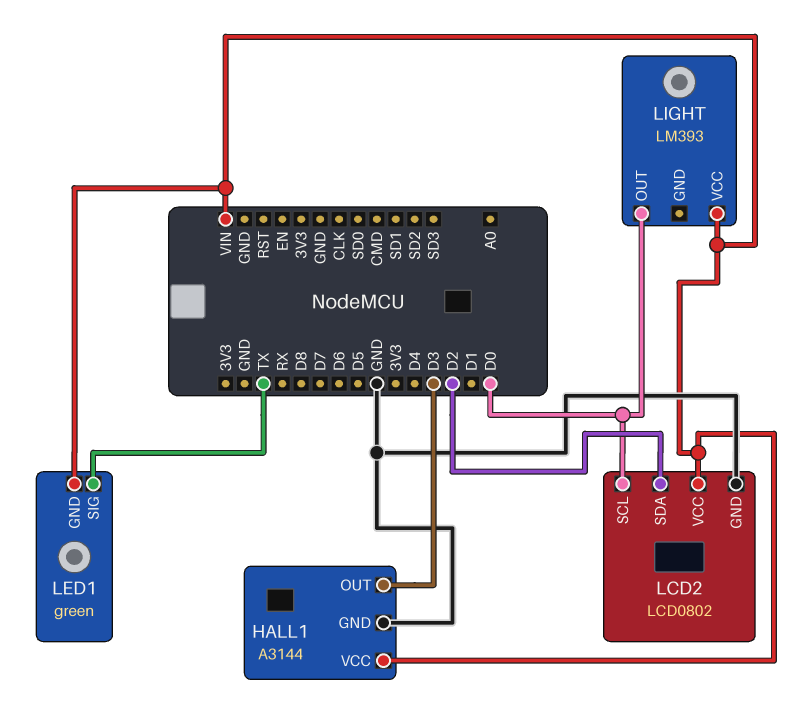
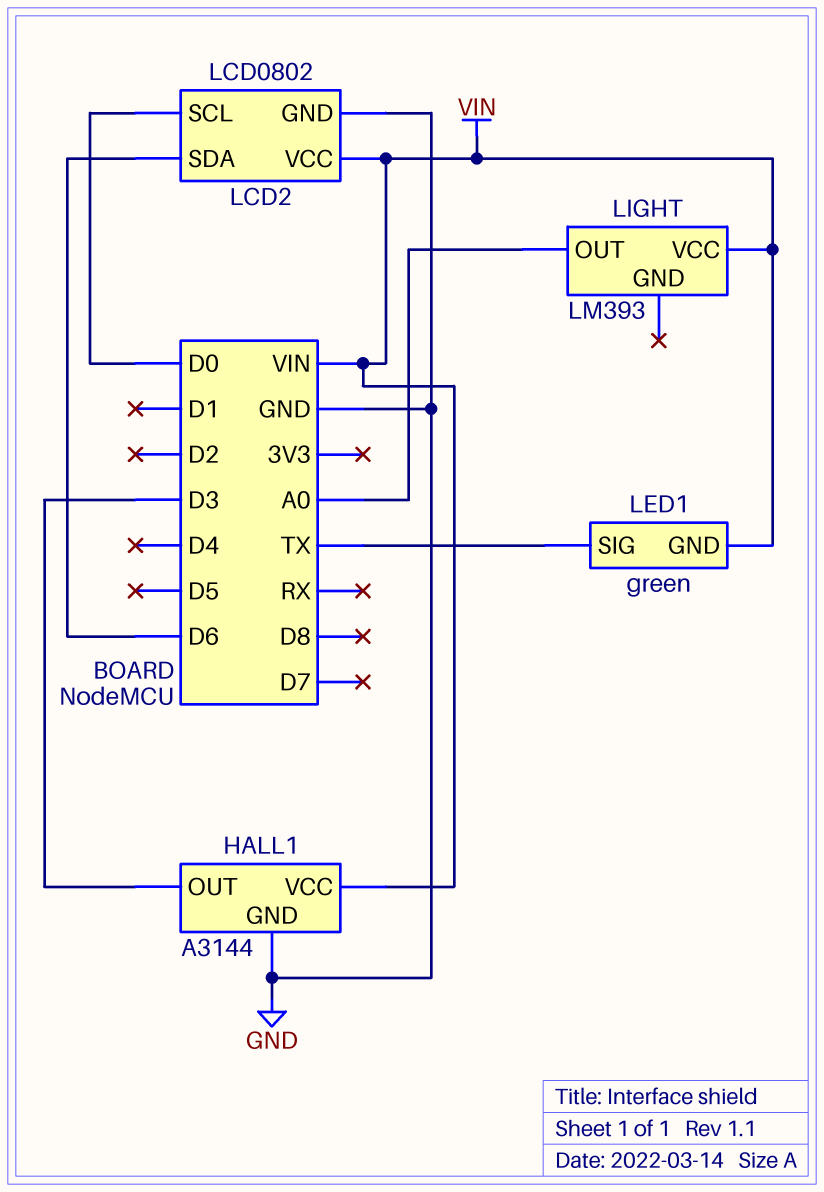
LCD2 pin SDA: D2 -> D6
LIGHT pin OUT: D0 -> A0

